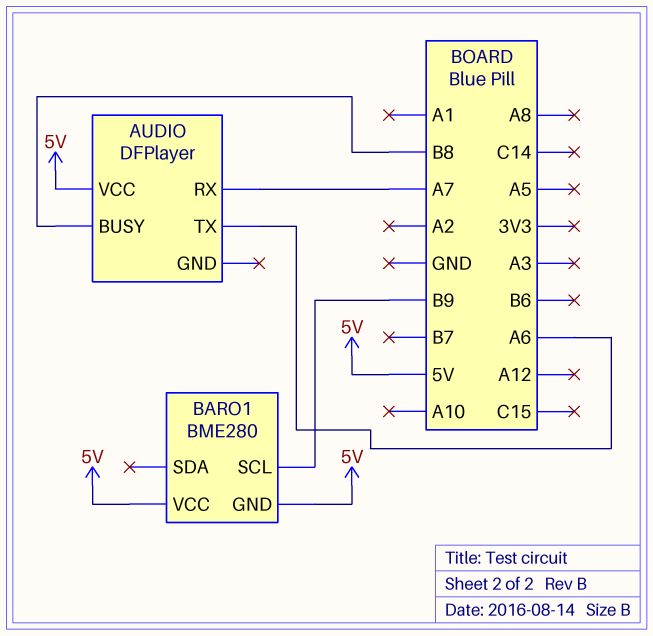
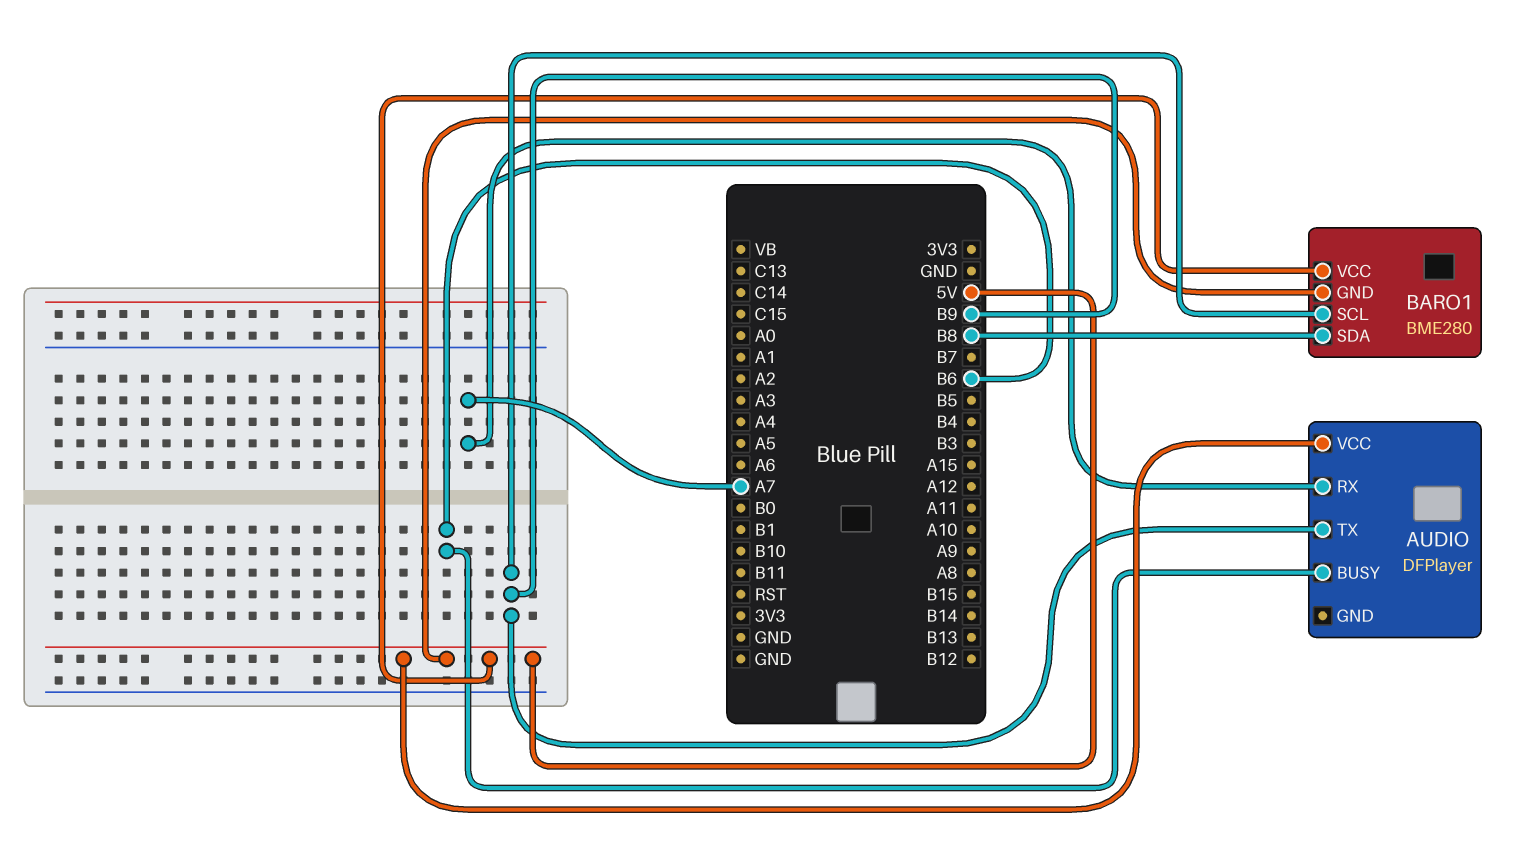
AUDIO pin BUSY: B8 -> B6
AUDIO pin TX: A6 -> B9
BARO1 pin SDA: none -> B8

